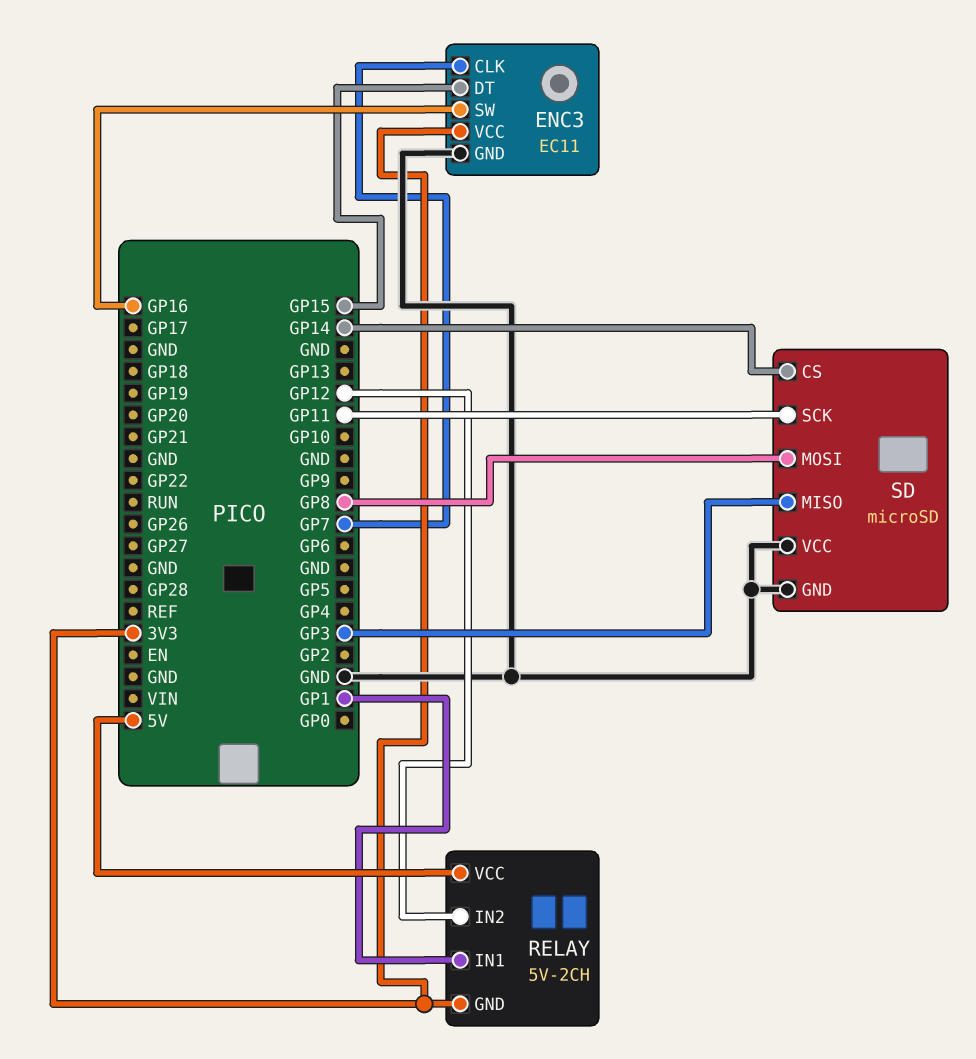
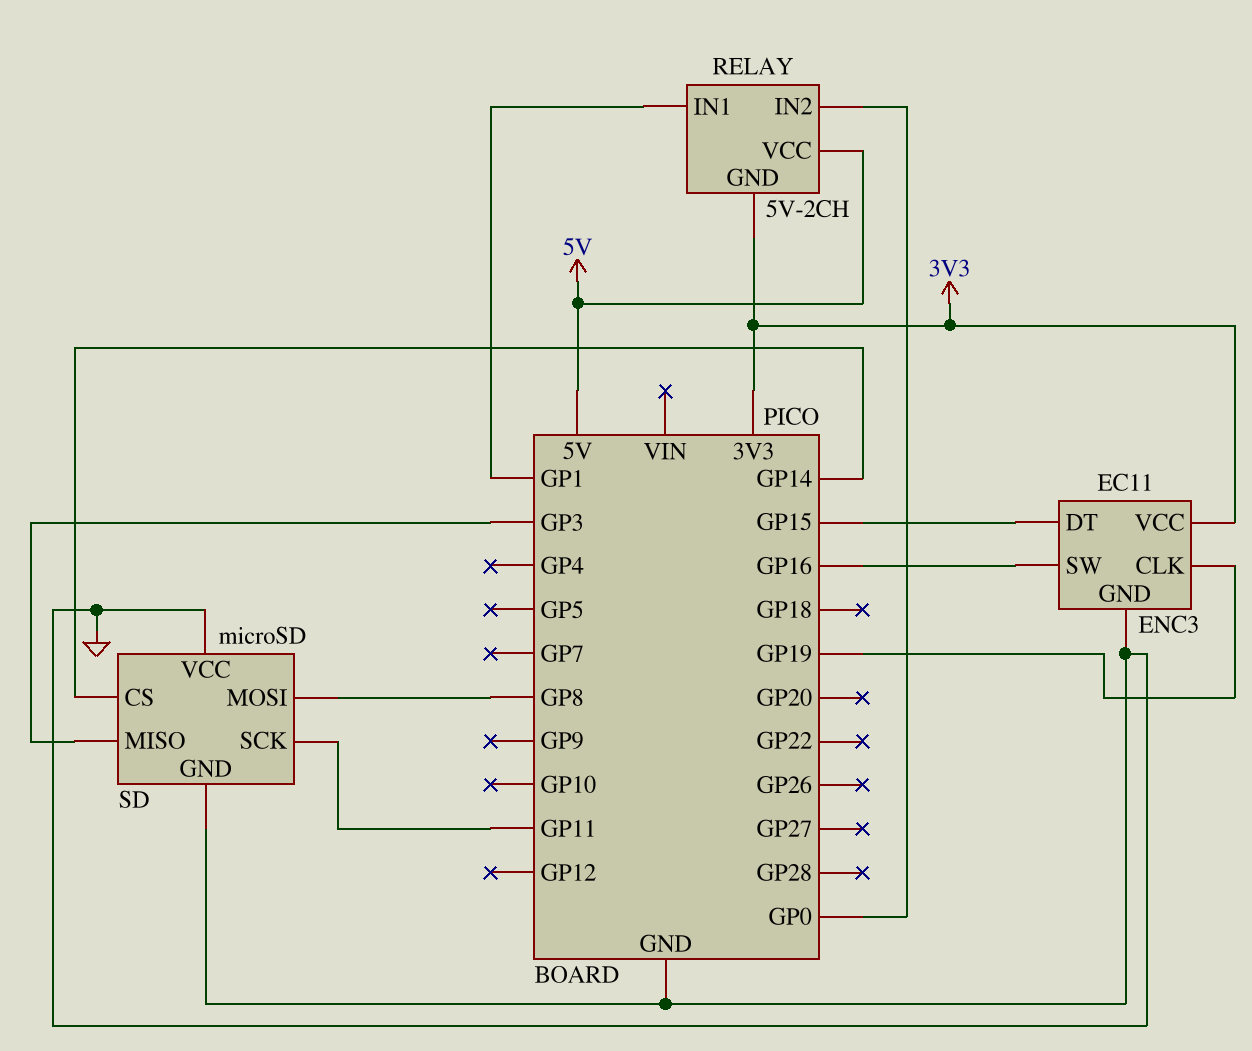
ENC3 pin CLK: GP7 -> GP19
RELAY pin IN2: GP12 -> GP0

